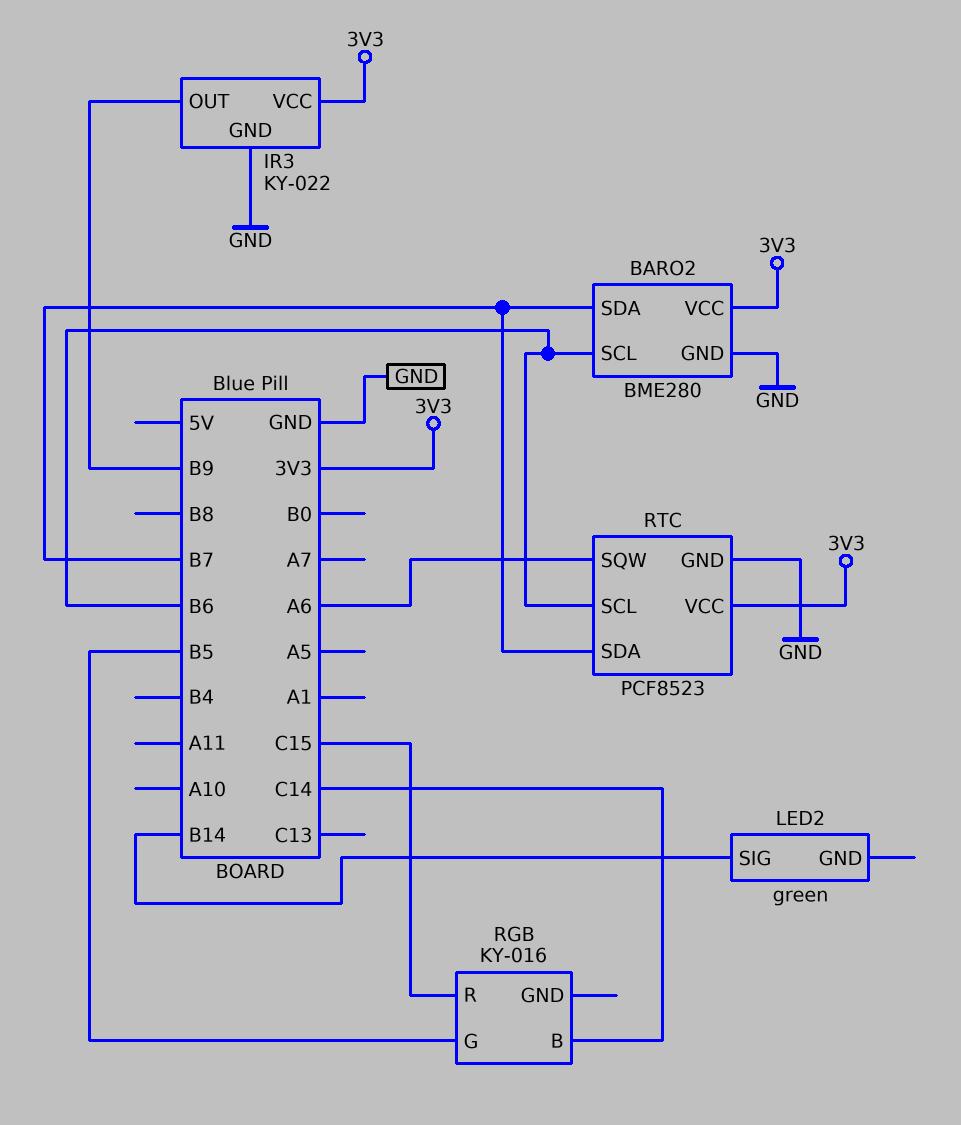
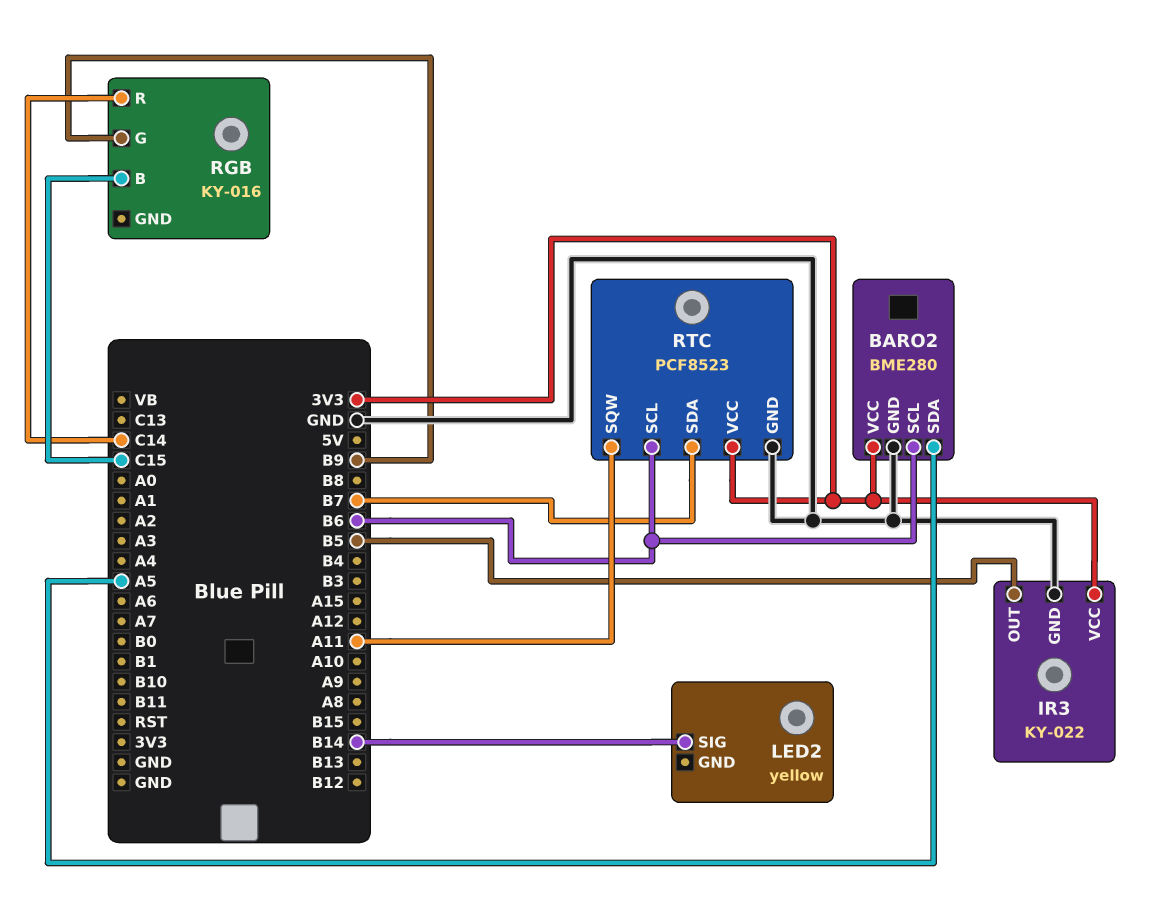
BARO2 pin SDA: B7 -> A5
IR3 pin OUT: B9 -> B5
LED2: green -> yellow
RGB pin B: C14 -> C15
RGB pin G: B5 -> B9
RGB pin R: C15 -> C14
RTC pin SQW: A6 -> A11

